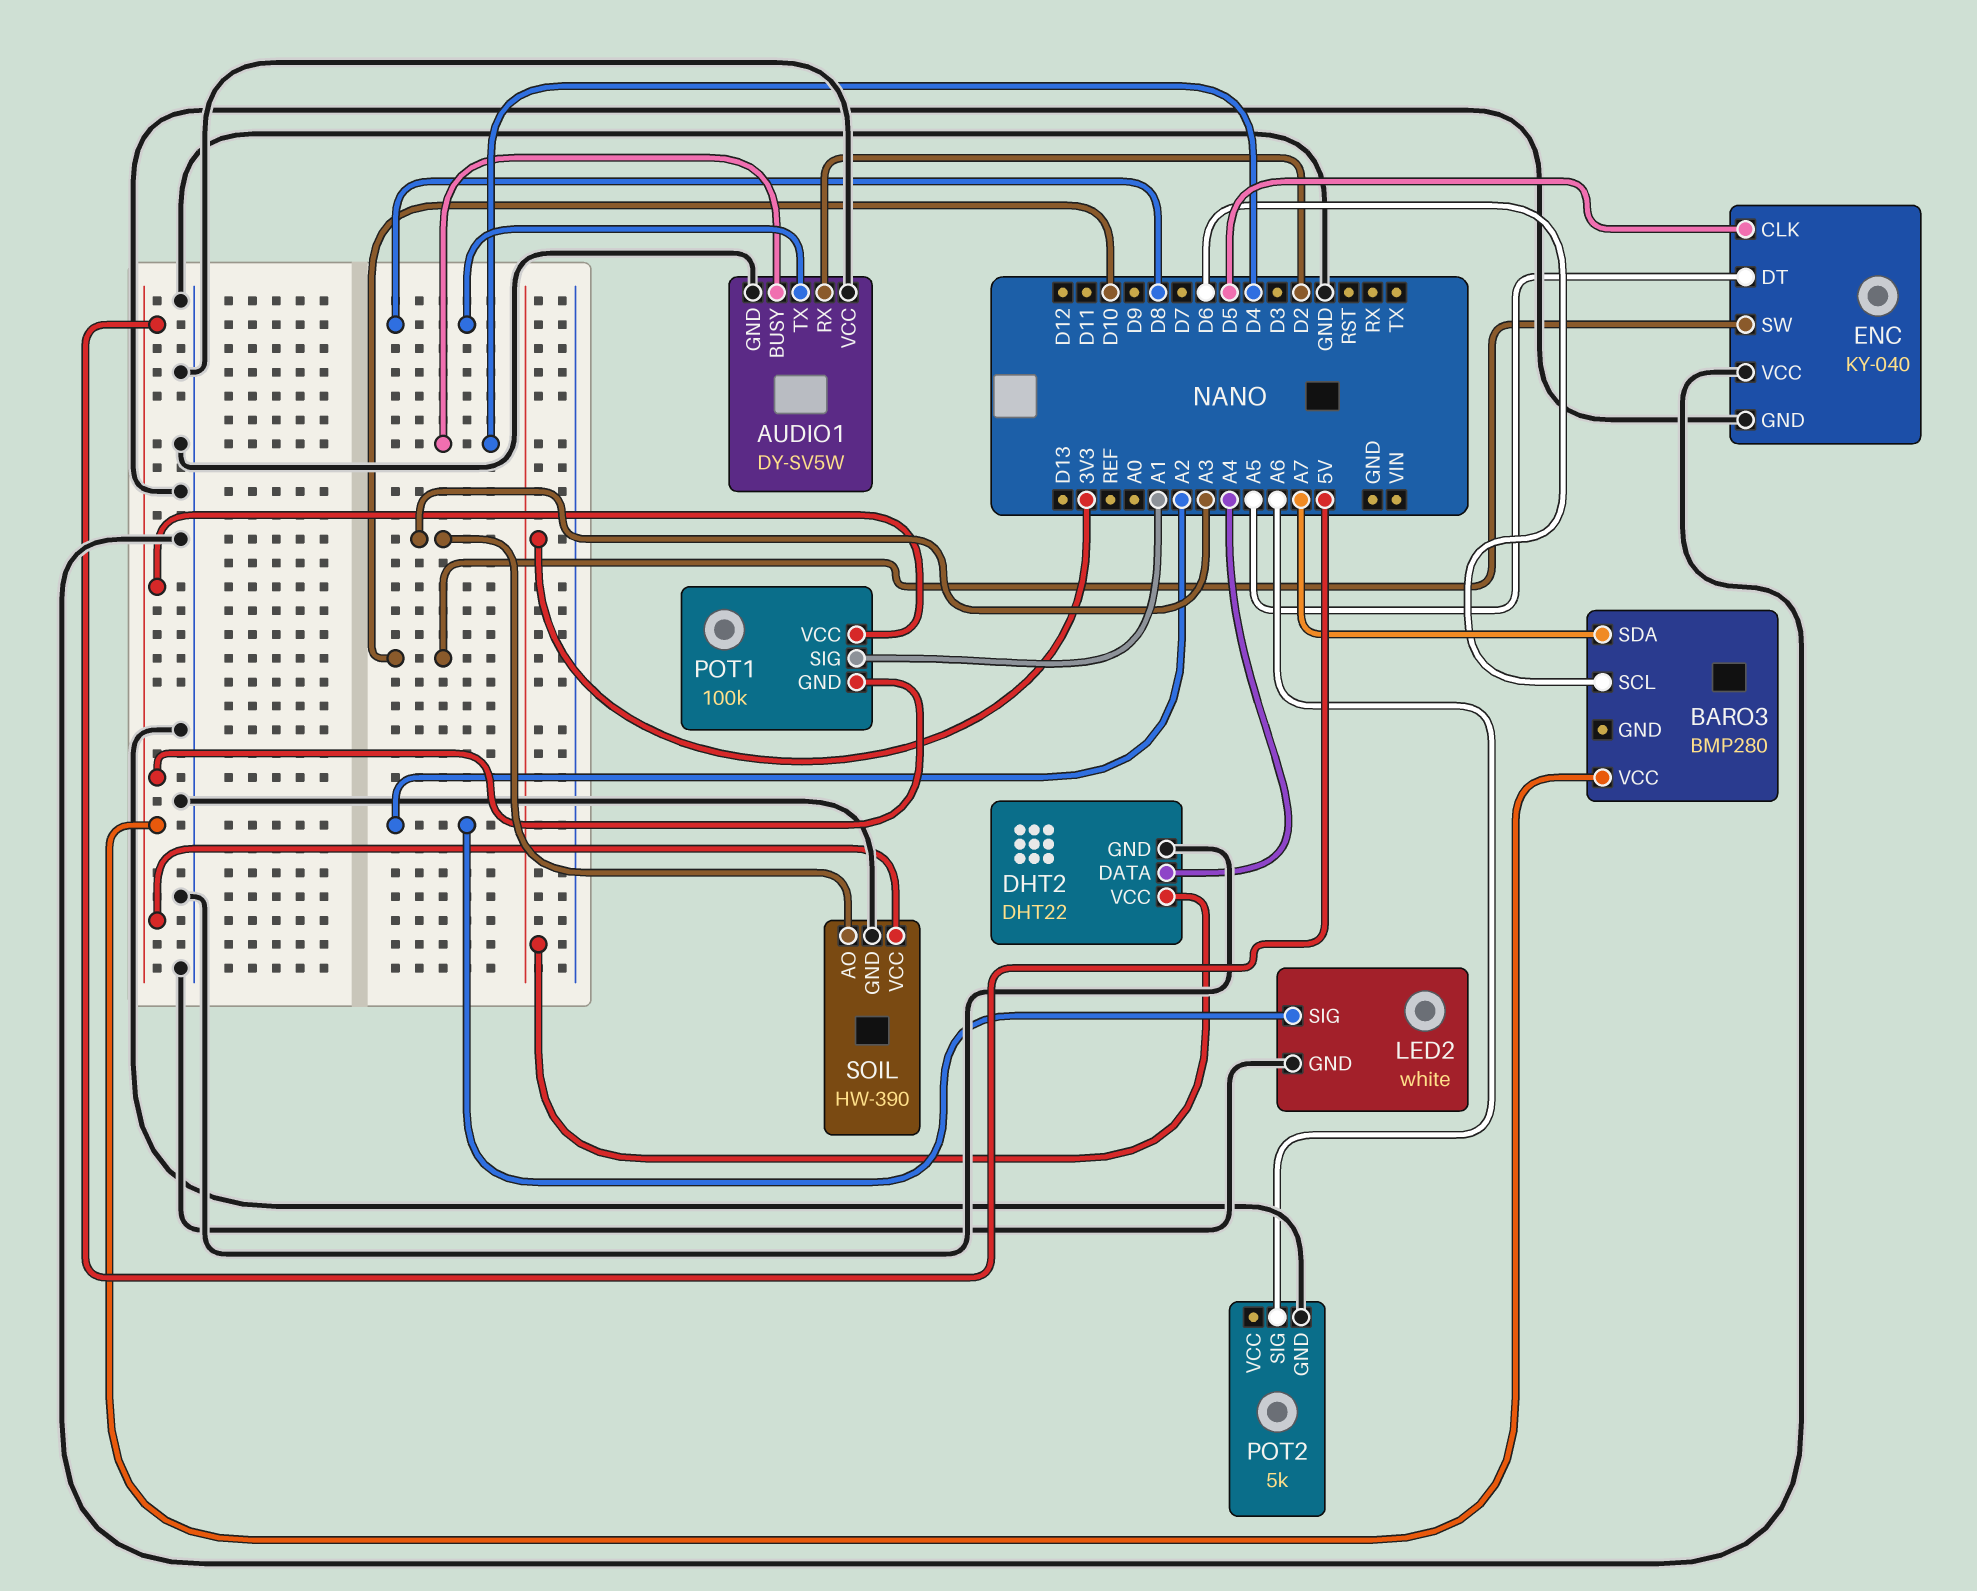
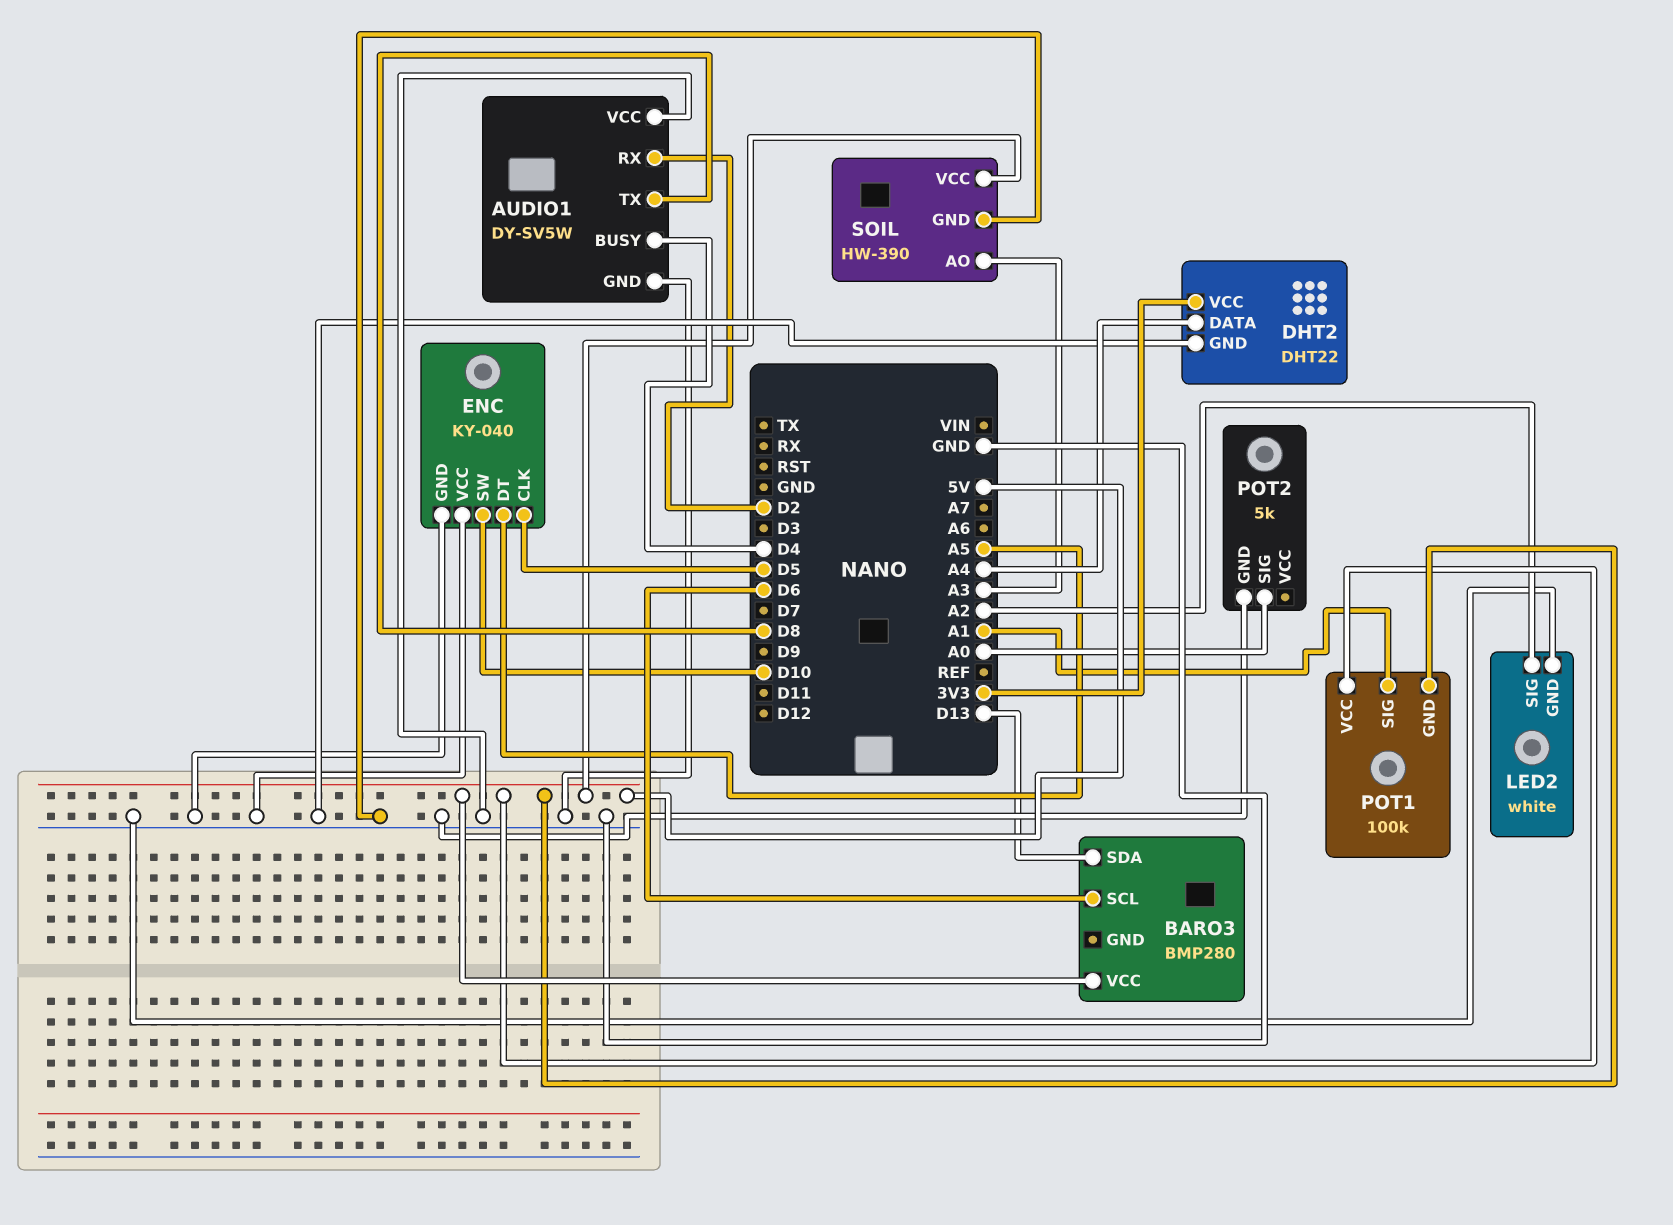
BARO3 pin SDA: A7 -> D13
POT2 pin SIG: A6 -> A0

